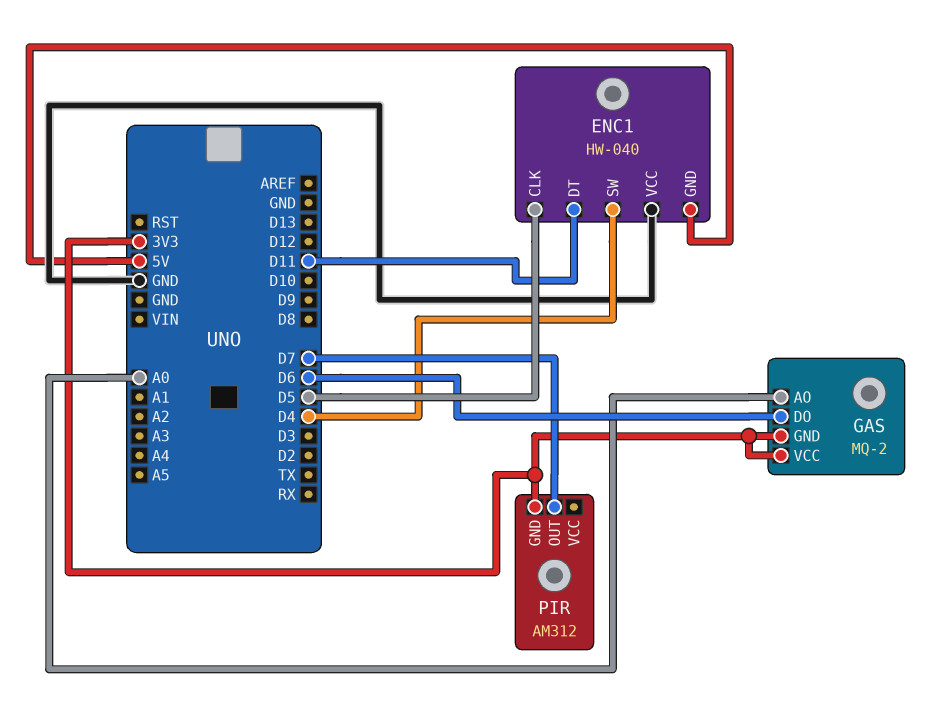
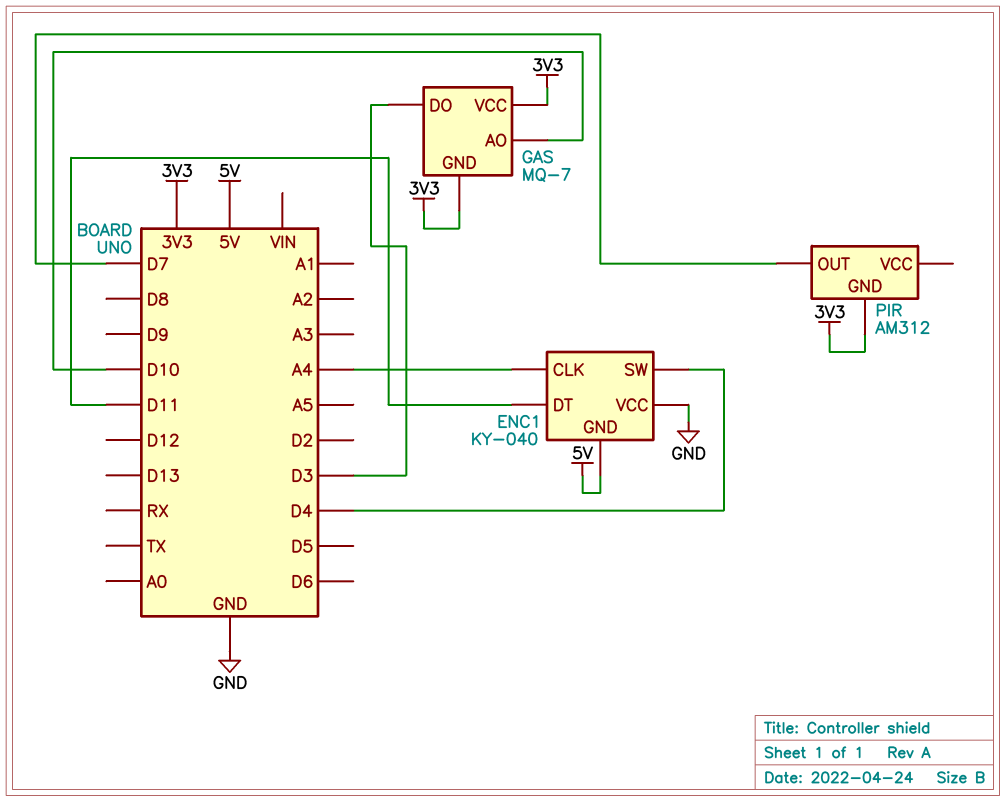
ENC1: HW-040 -> KY-040
ENC1 pin CLK: D5 -> A4
GAS: MQ-2 -> MQ-7
GAS pin AO: A0 -> D10
GAS pin DO: D6 -> D3

